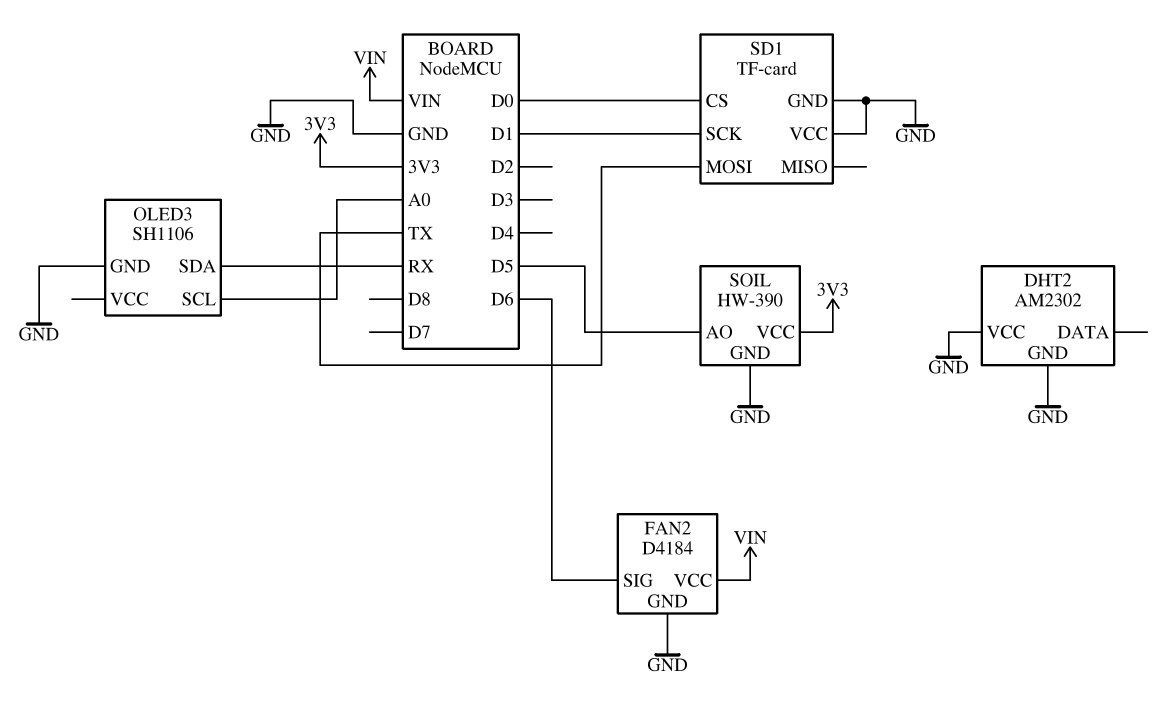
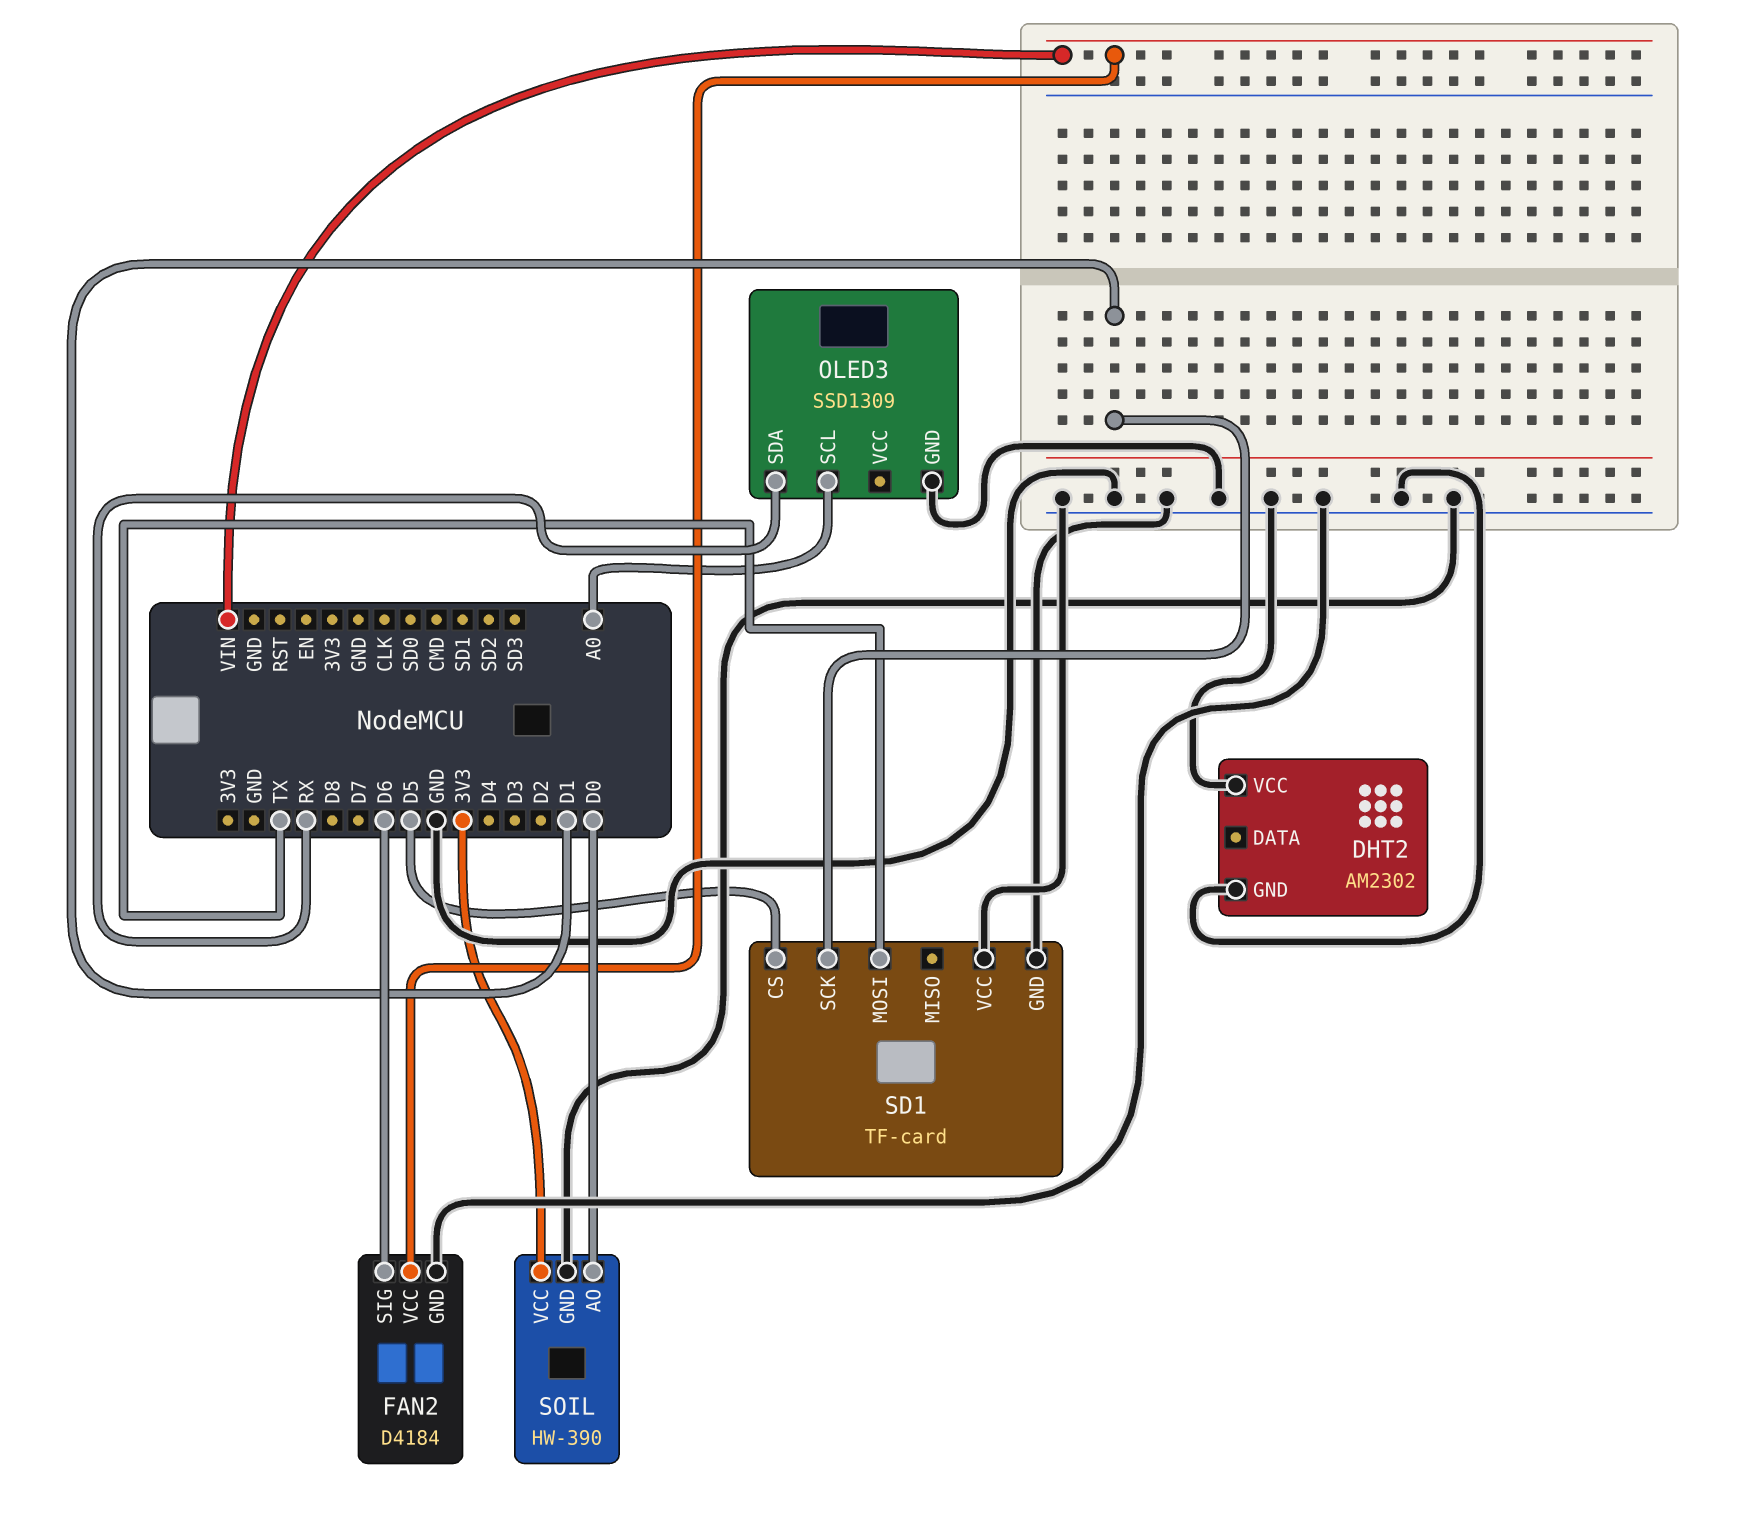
OLED3: SH1106 -> SSD1309
SD1 pin CS: D0 -> D5
SOIL pin AO: D5 -> D0

